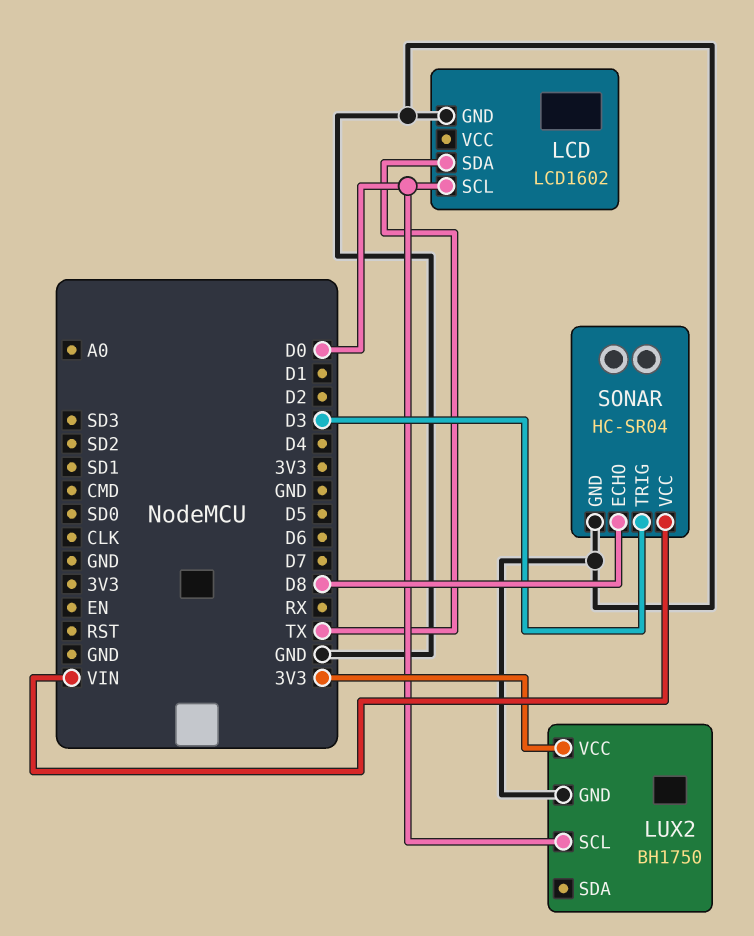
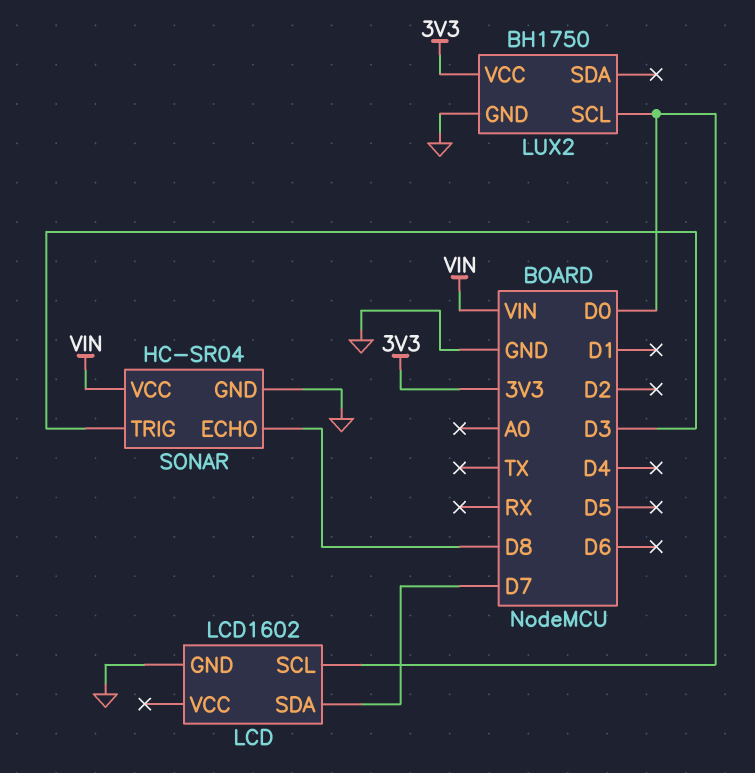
LCD pin SDA: TX -> D7

